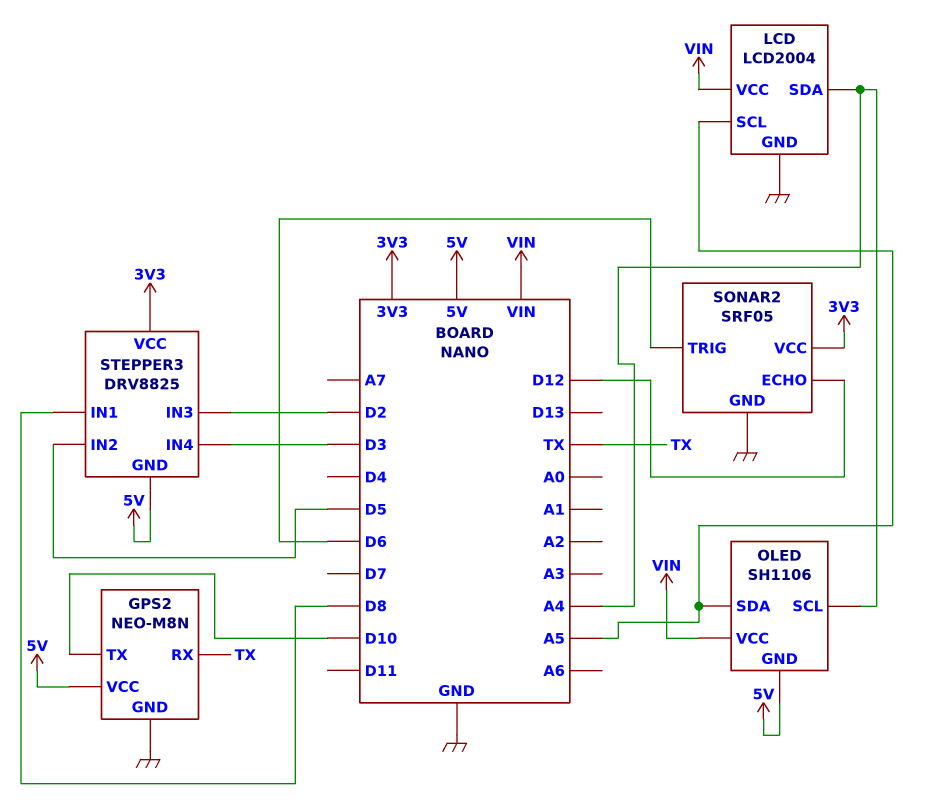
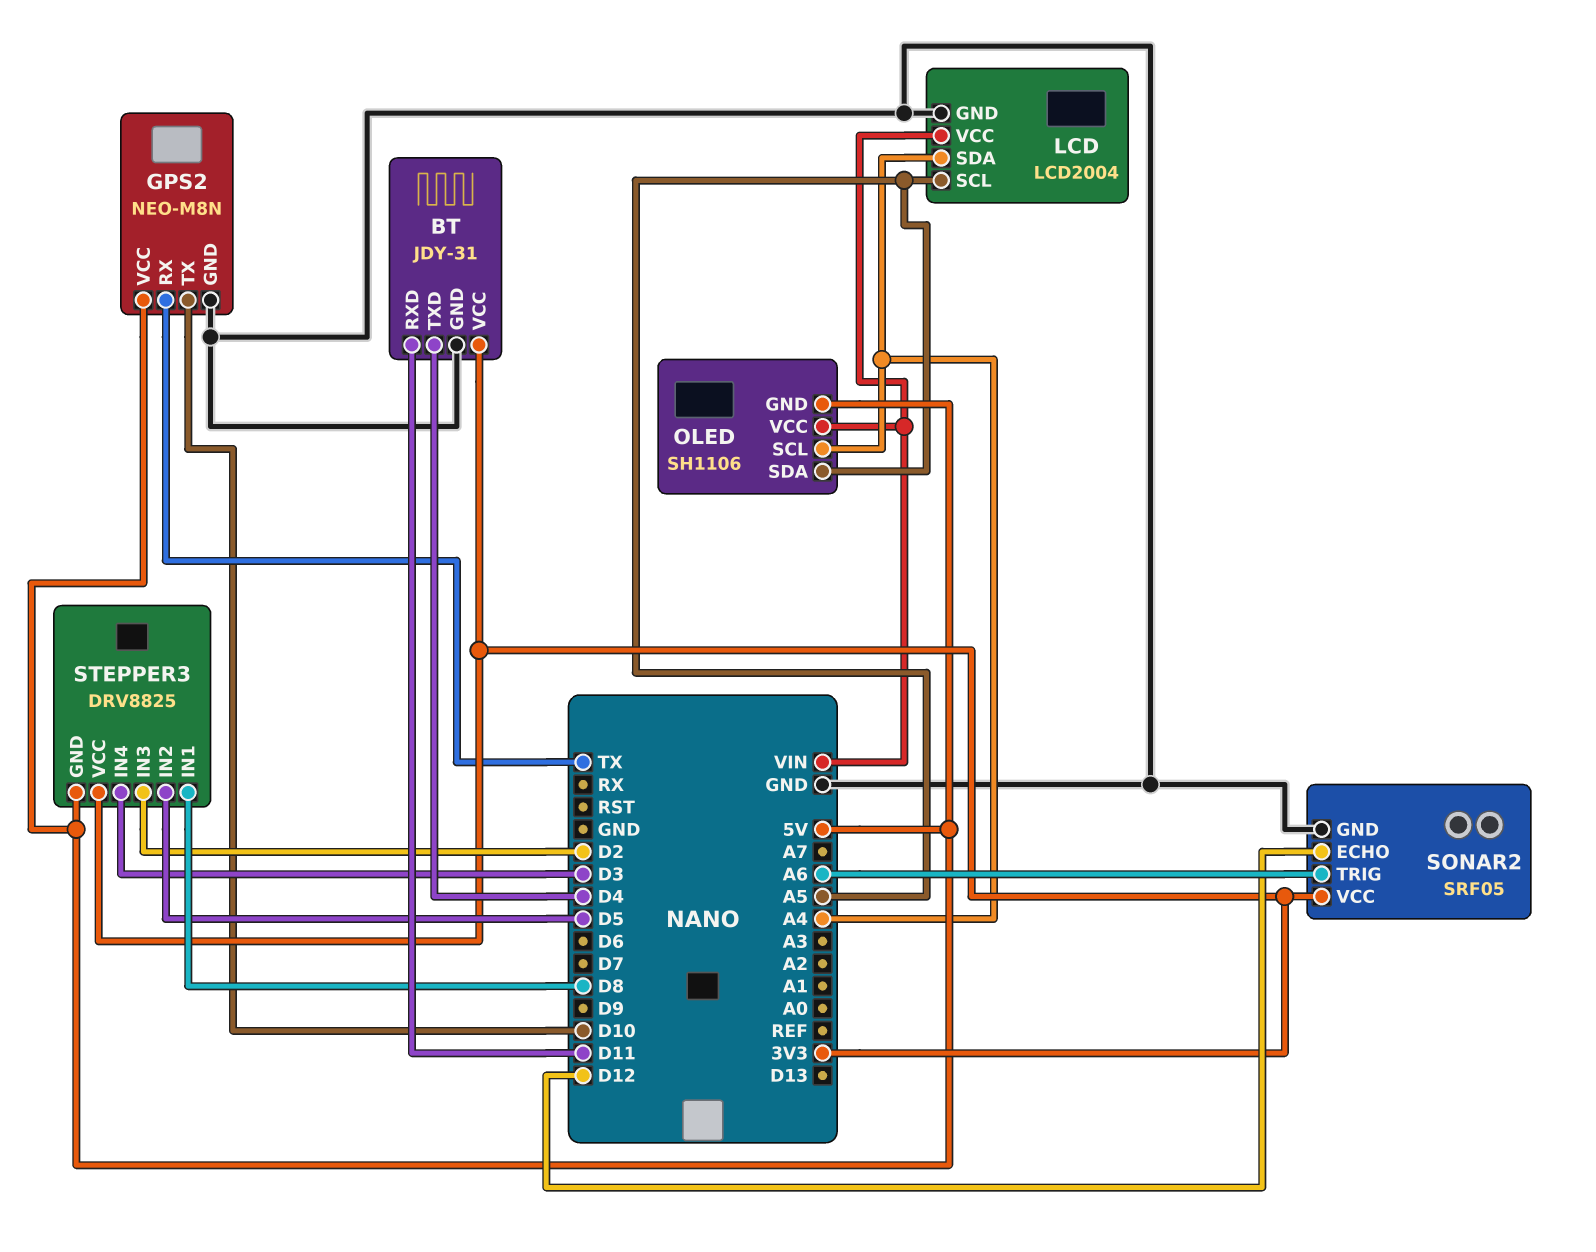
BT: none -> JDY-31
BT pin GND: none -> GND
BT pin RXD: none -> D11
BT pin TXD: none -> D4
BT pin VCC: none -> 3V3
SONAR2 pin TRIG: D6 -> A6

